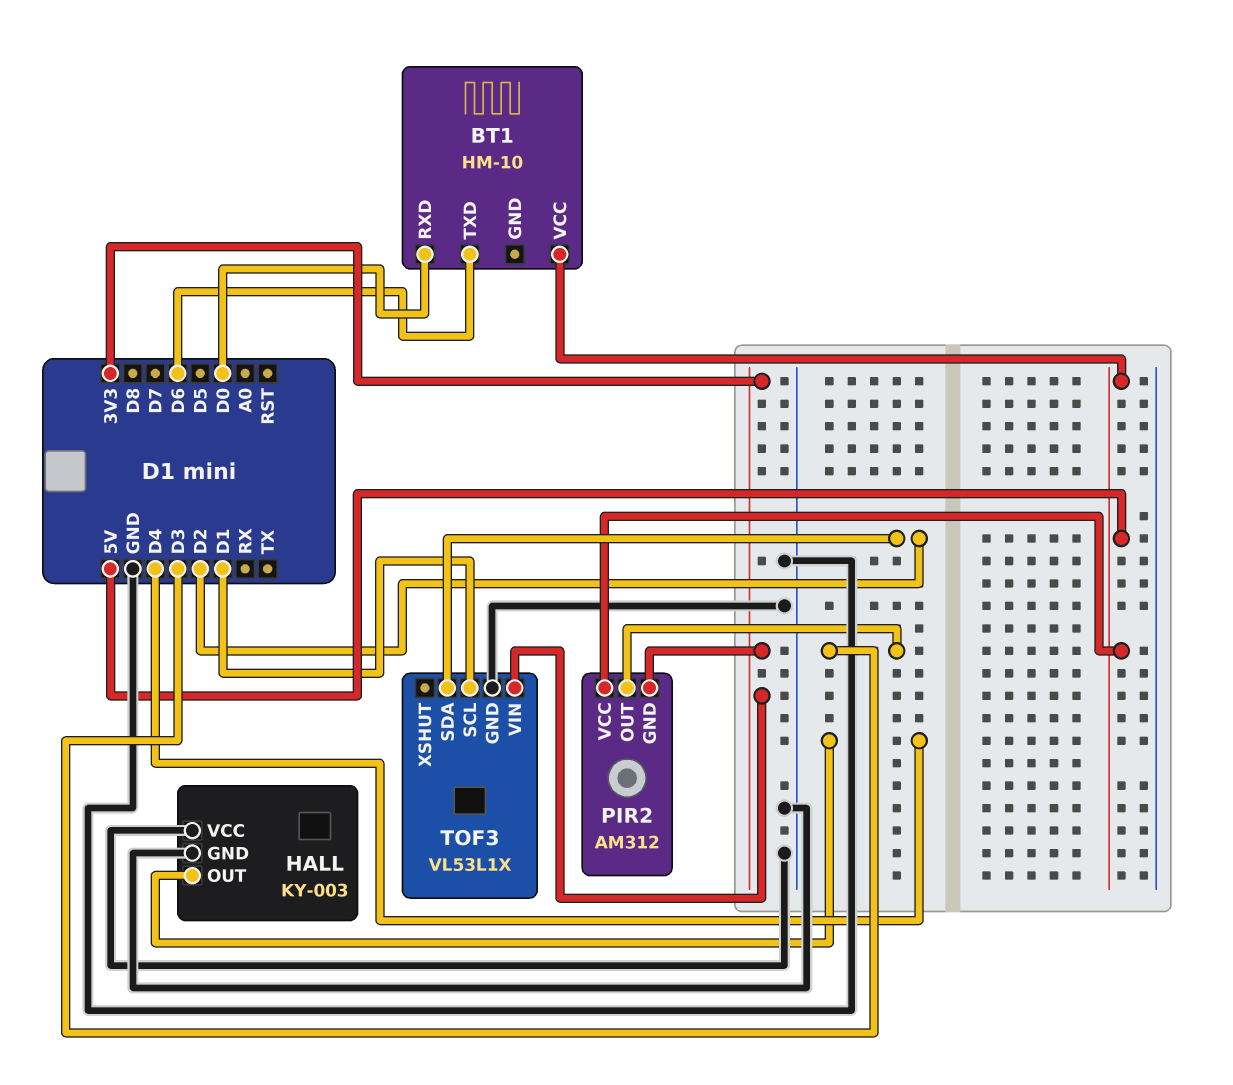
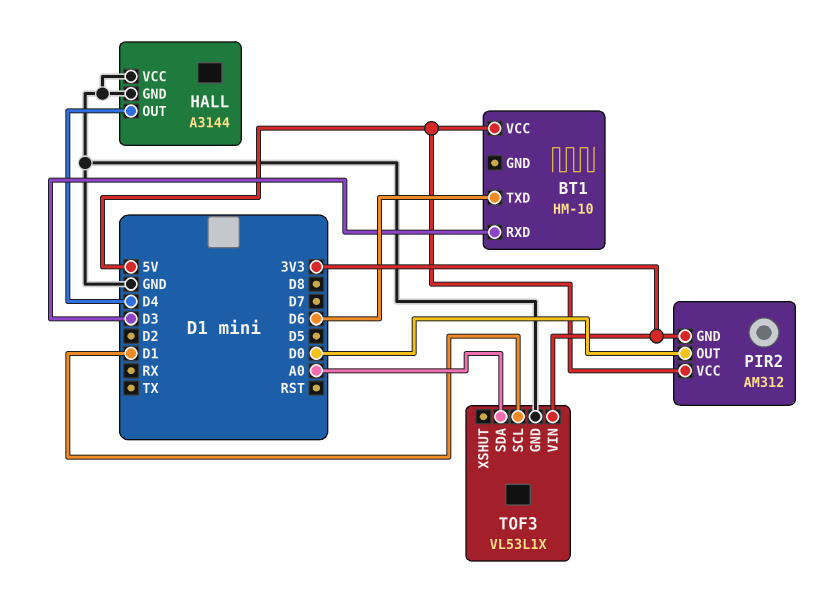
BT1 pin RXD: D0 -> D3
HALL: KY-003 -> A3144
PIR2 pin OUT: D3 -> D0
TOF3 pin SDA: D2 -> A0

